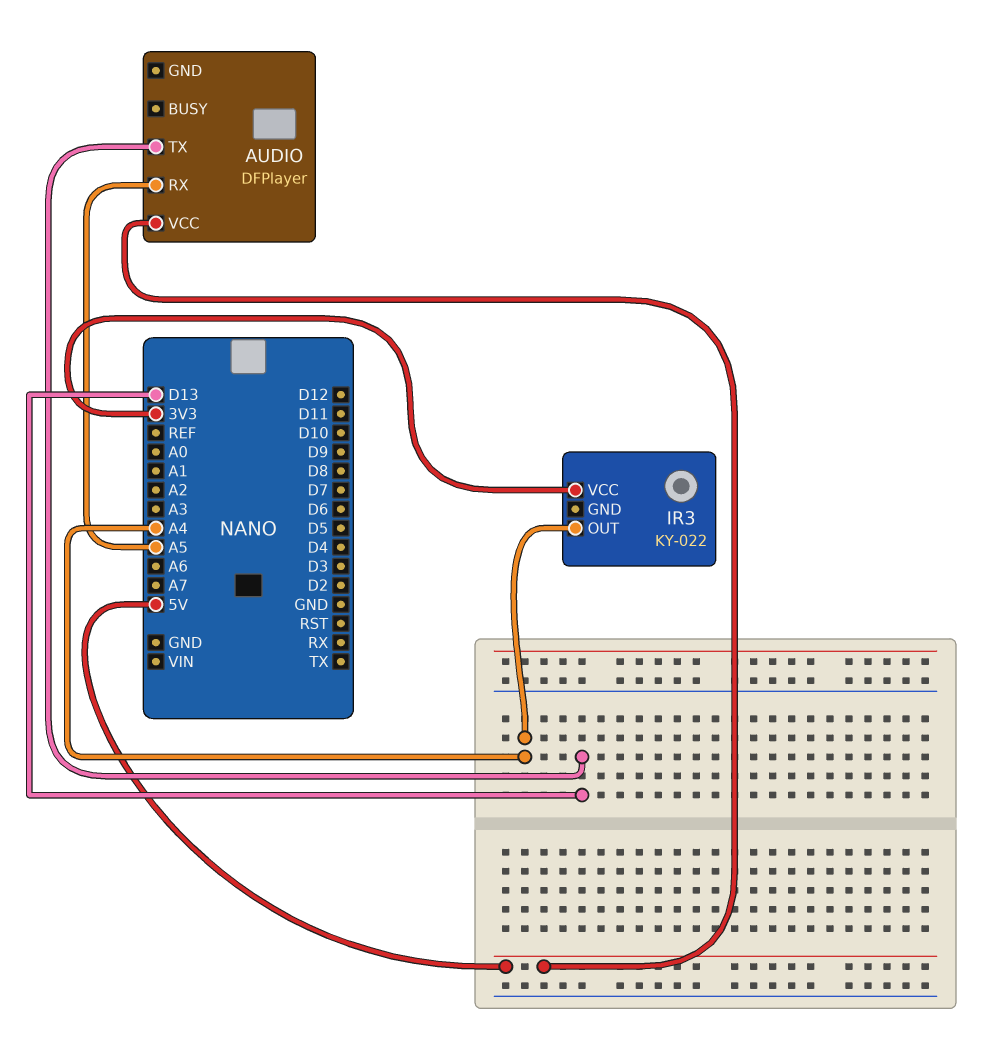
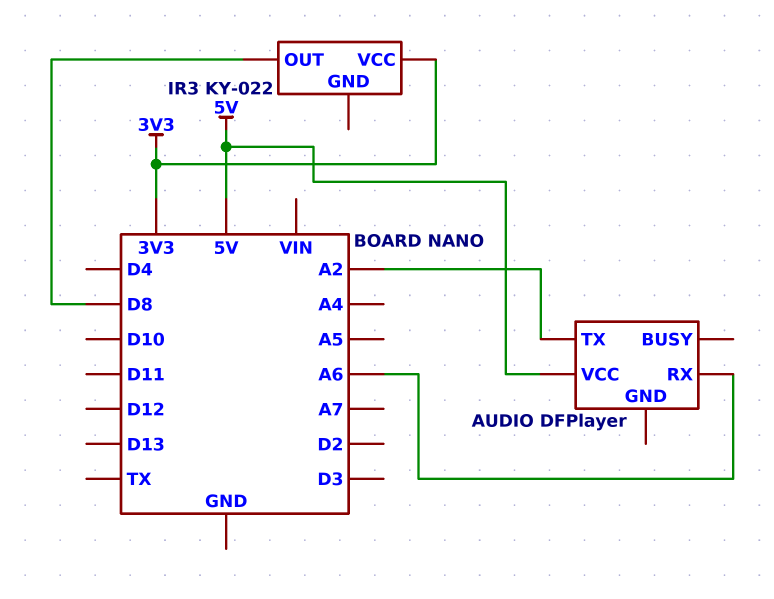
AUDIO pin RX: A5 -> A6
AUDIO pin TX: D13 -> A2
IR3 pin OUT: A4 -> D8

